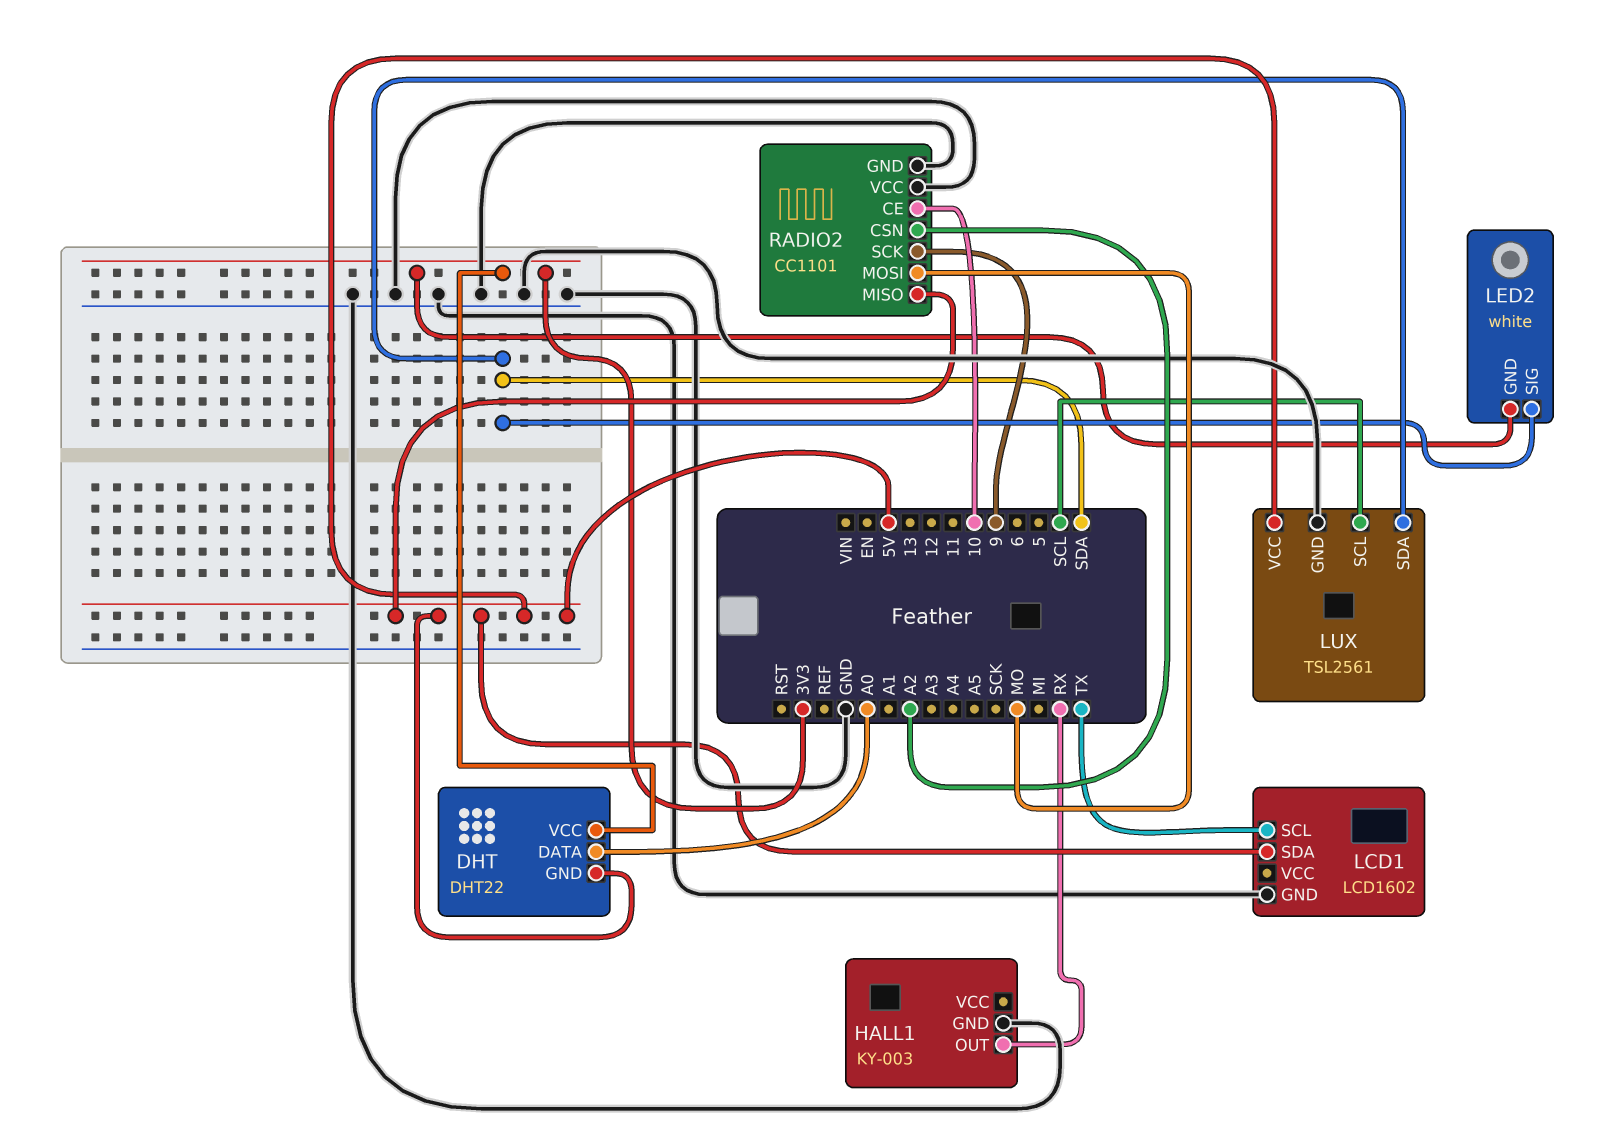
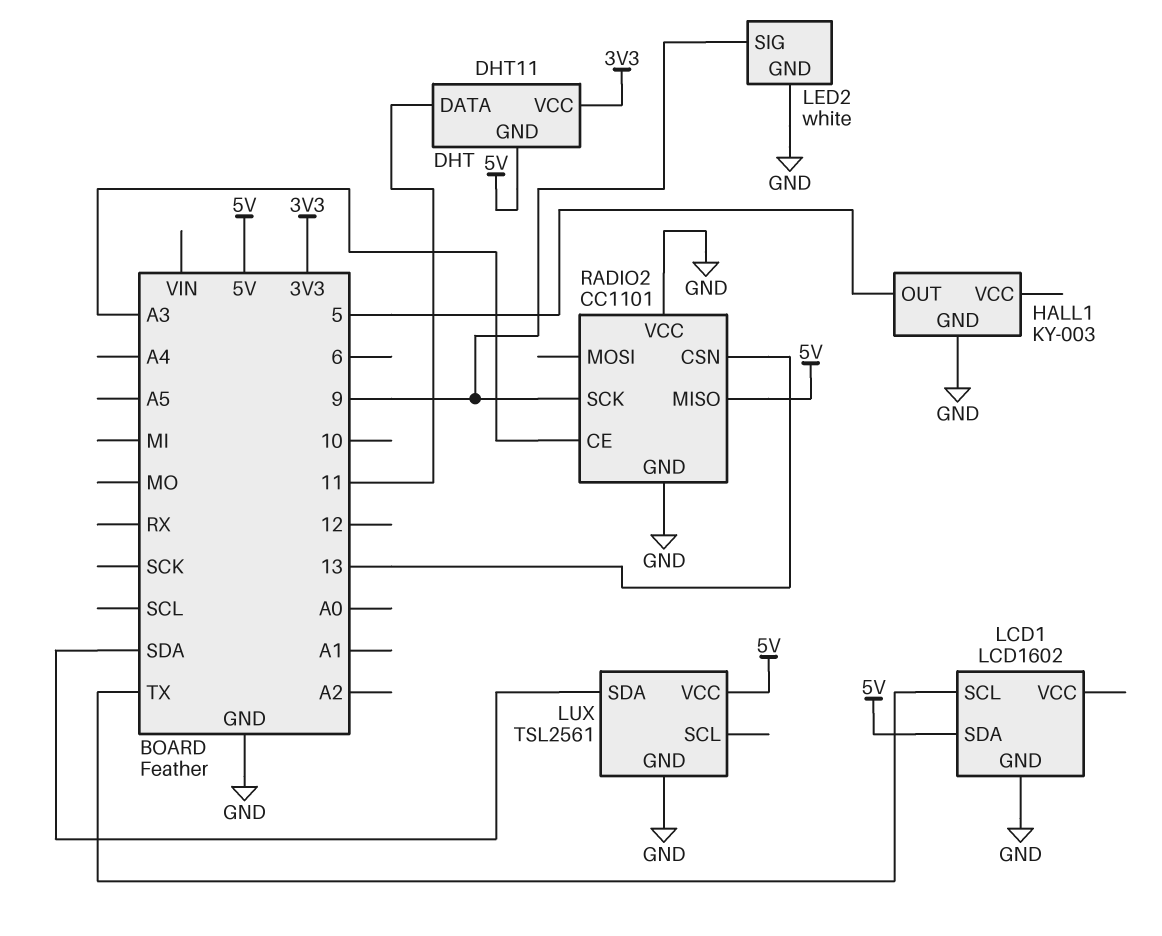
DHT: DHT22 -> DHT11
DHT pin DATA: A0 -> 11
HALL1 pin OUT: RX -> 5
LED2 pin GND: 3V3 -> GND
LED2 pin SIG: SDA -> 9
LUX pin SCL: SCL -> none
RADIO2 pin CE: 10 -> A3
RADIO2 pin CSN: A2 -> 13
RADIO2 pin MOSI: MO -> none

